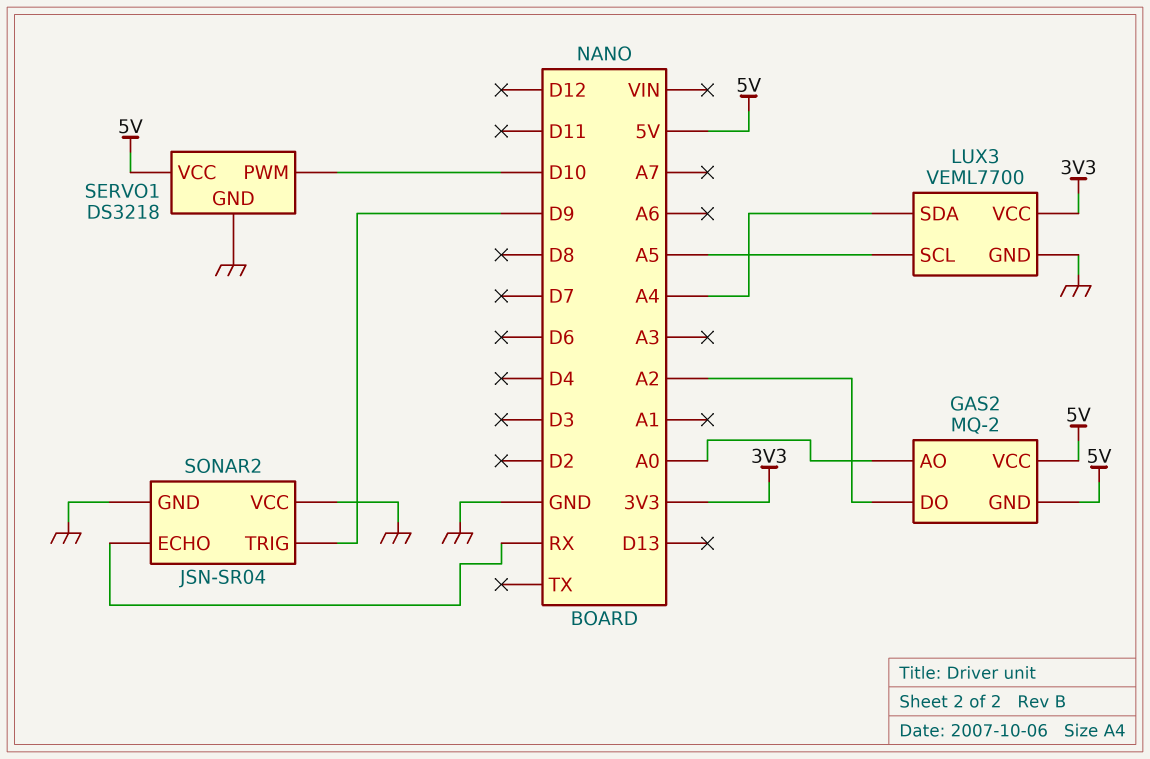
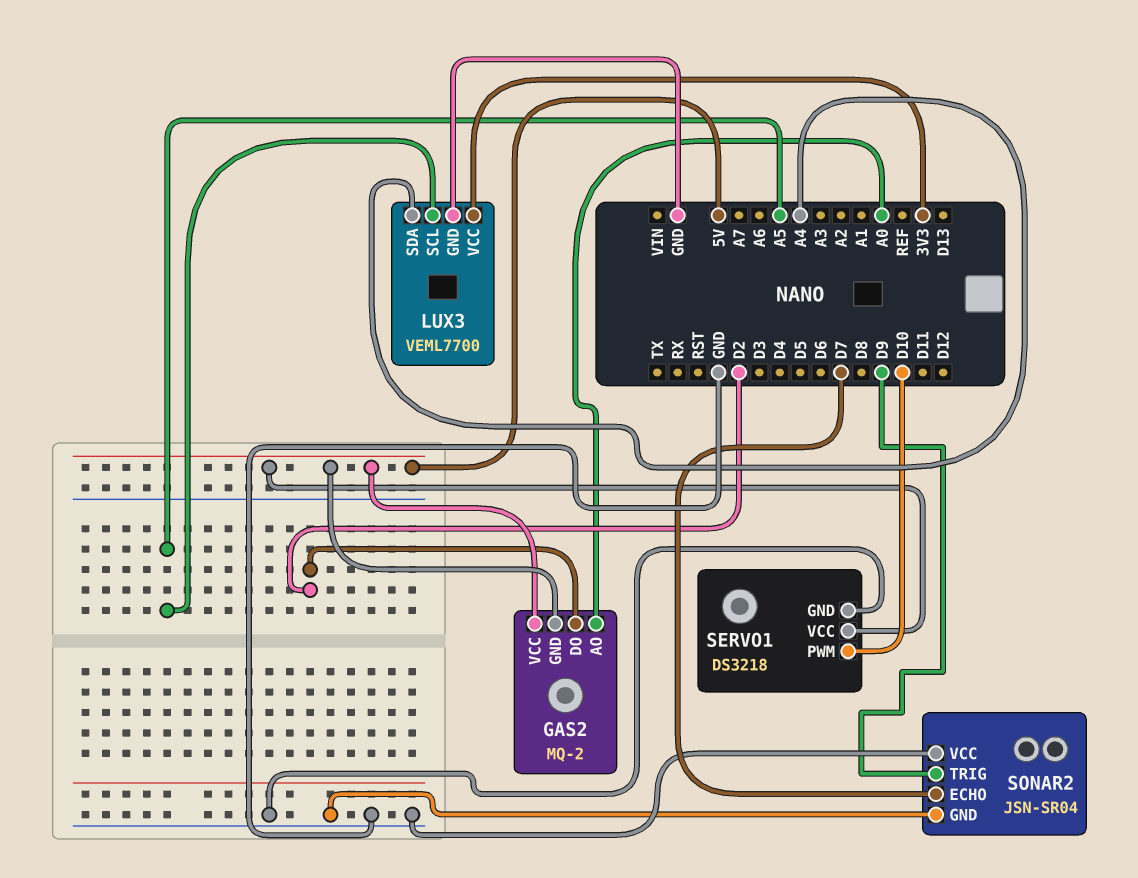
GAS2 pin DO: A2 -> D2
SONAR2 pin ECHO: RX -> D7

